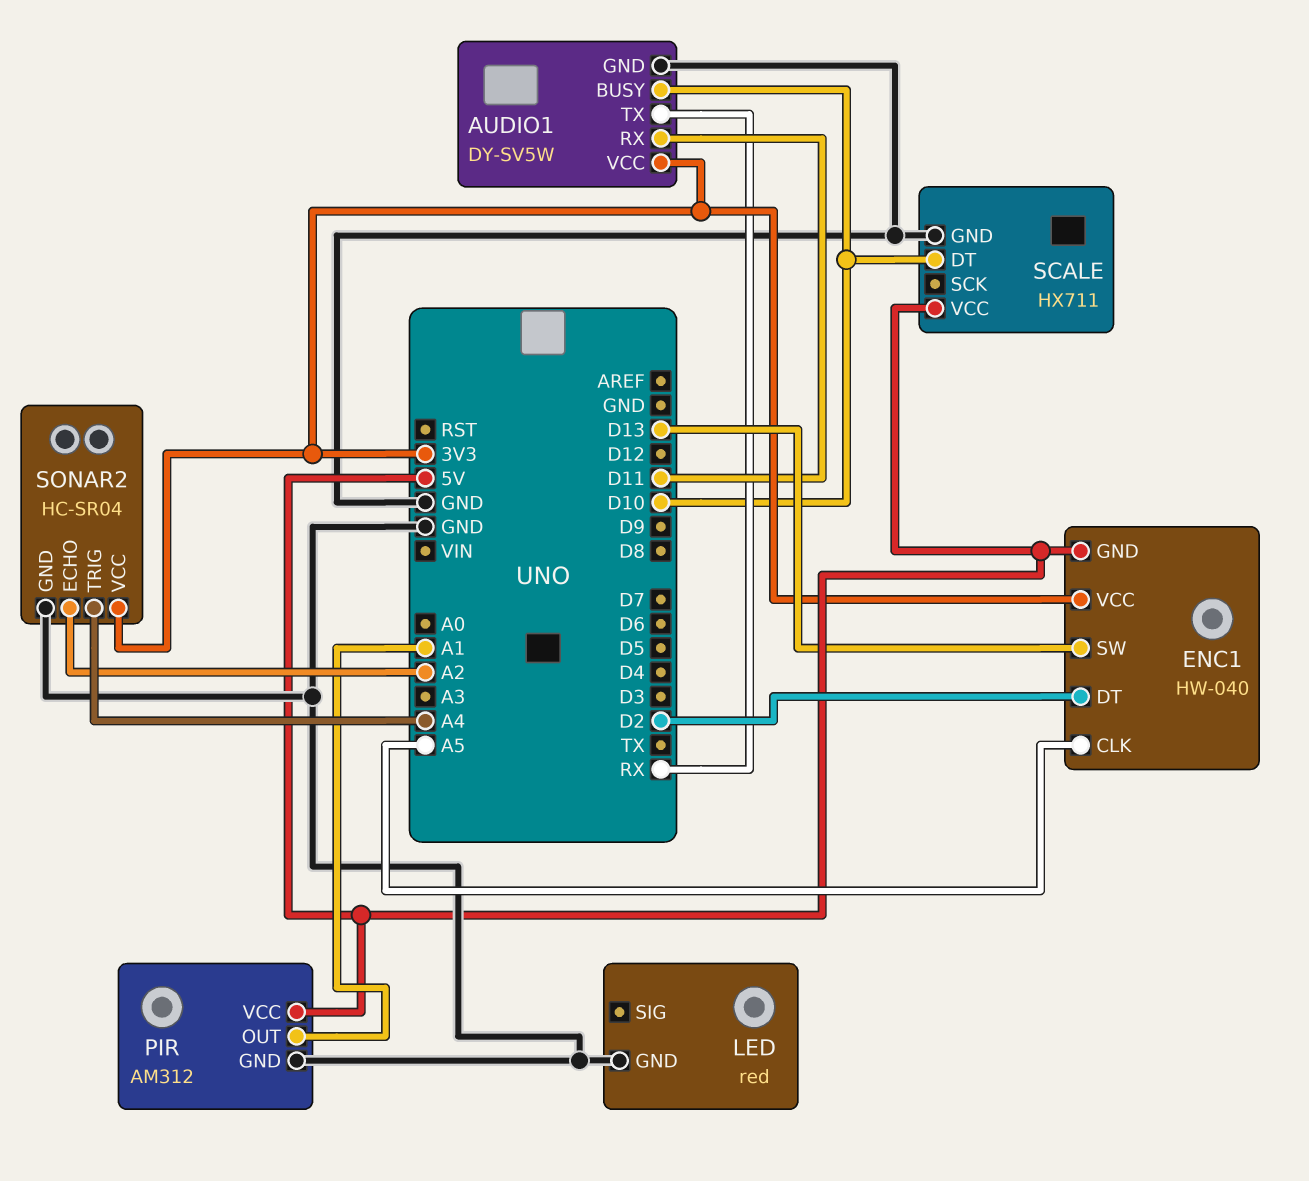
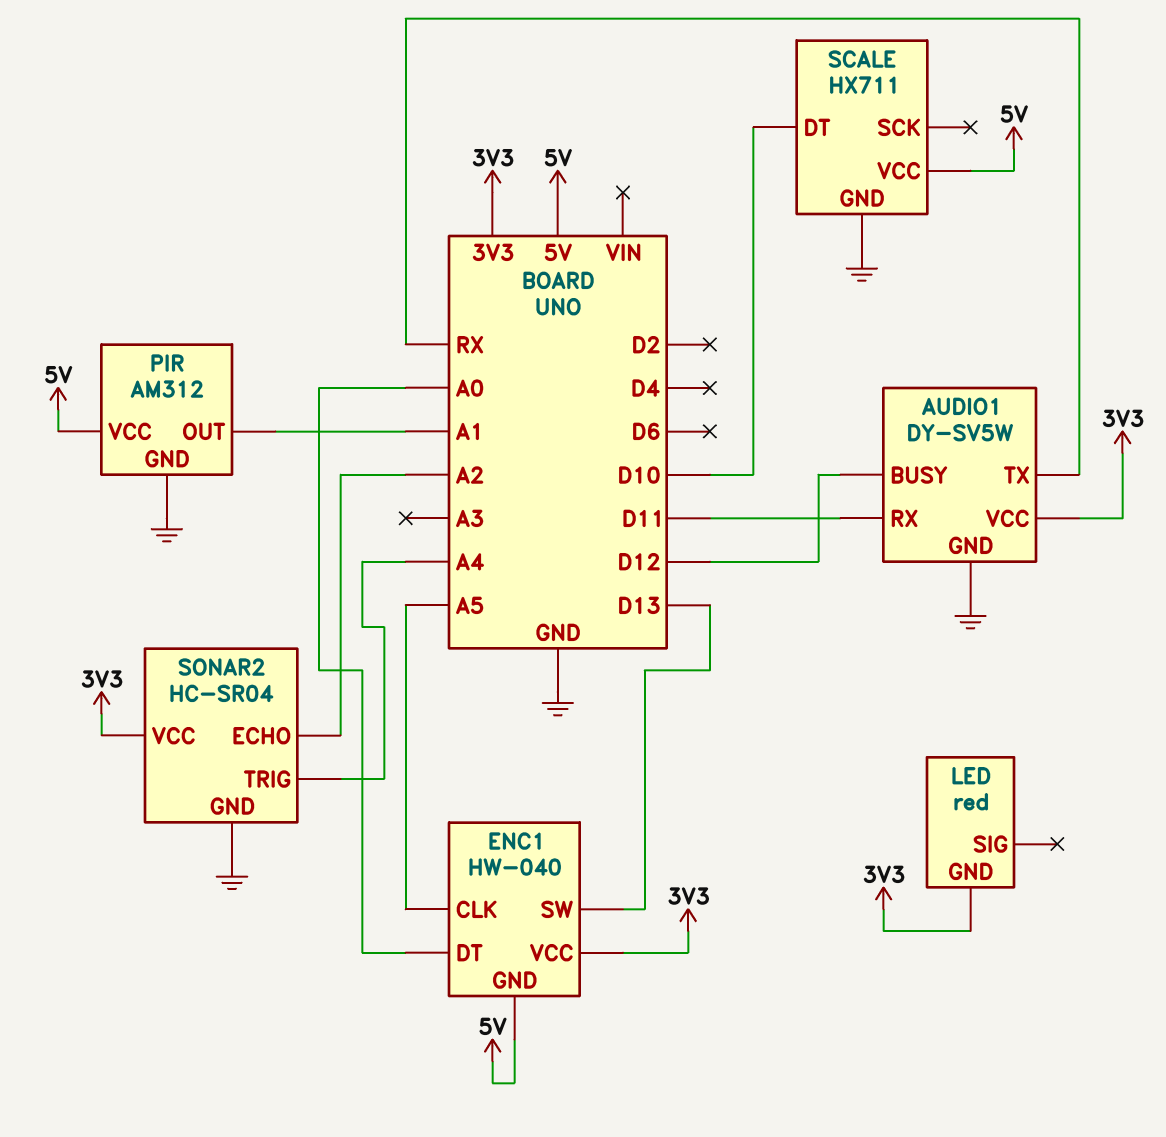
AUDIO1 pin BUSY: D10 -> D12
ENC1 pin DT: D2 -> A0
LED pin GND: GND -> 3V3

